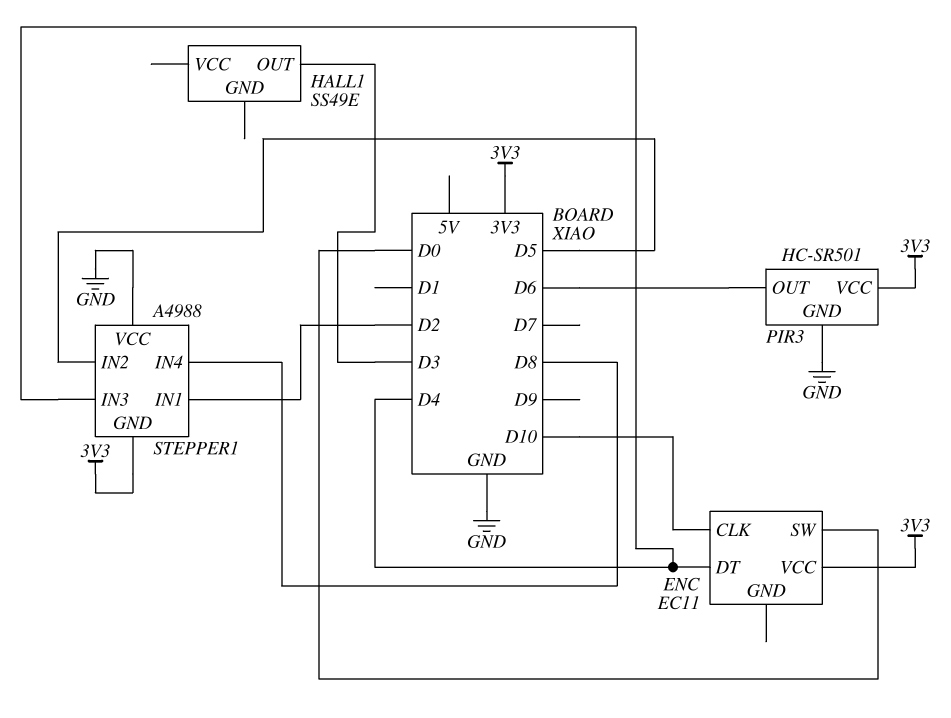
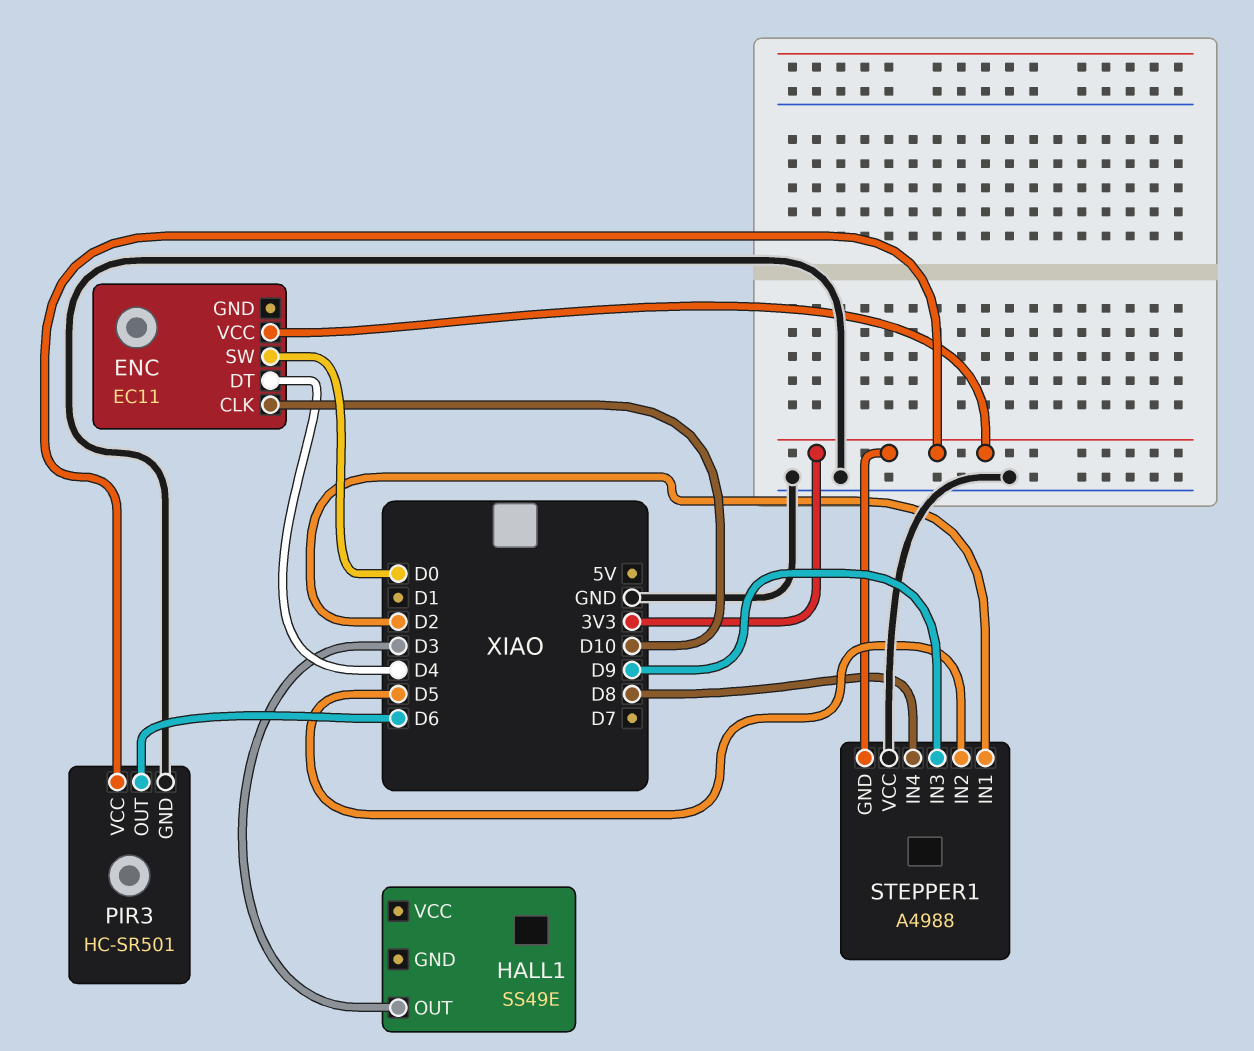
STEPPER1 pin IN3: D4 -> D9

